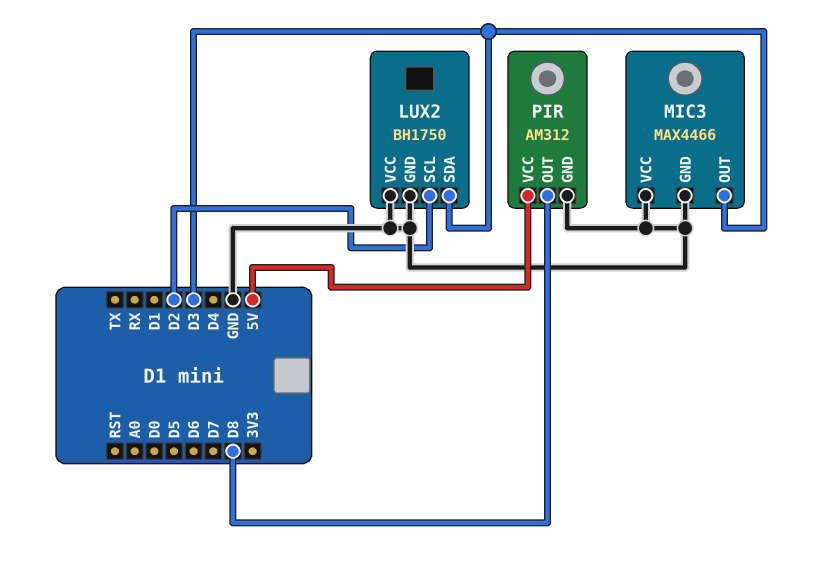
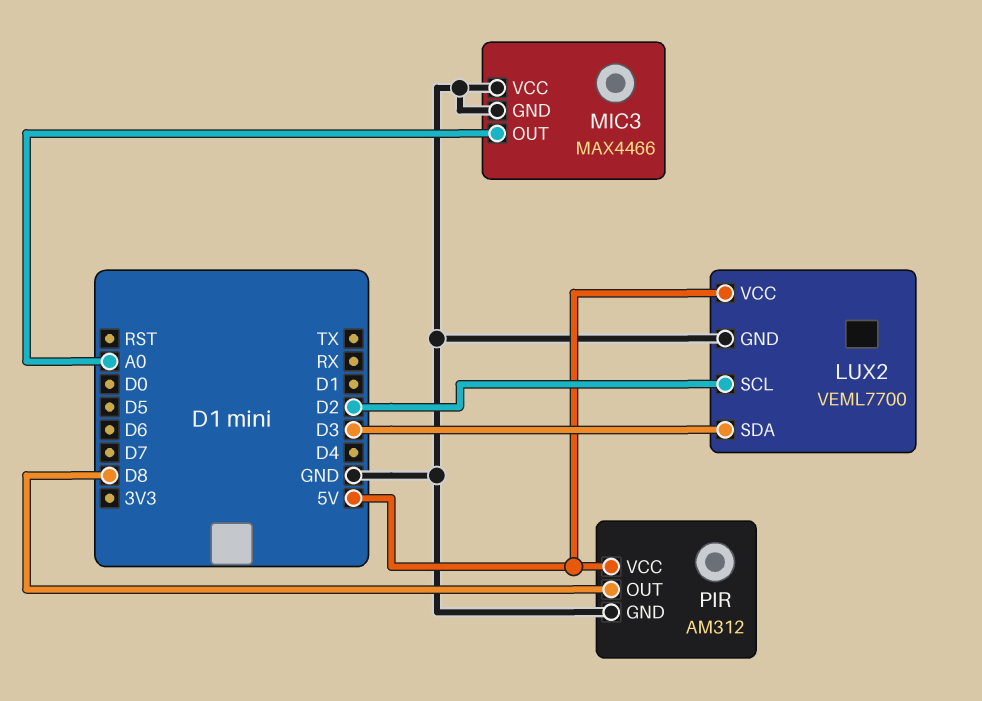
LUX2: BH1750 -> VEML7700
LUX2 pin VCC: GND -> 5V
MIC3 pin OUT: D3 -> A0

